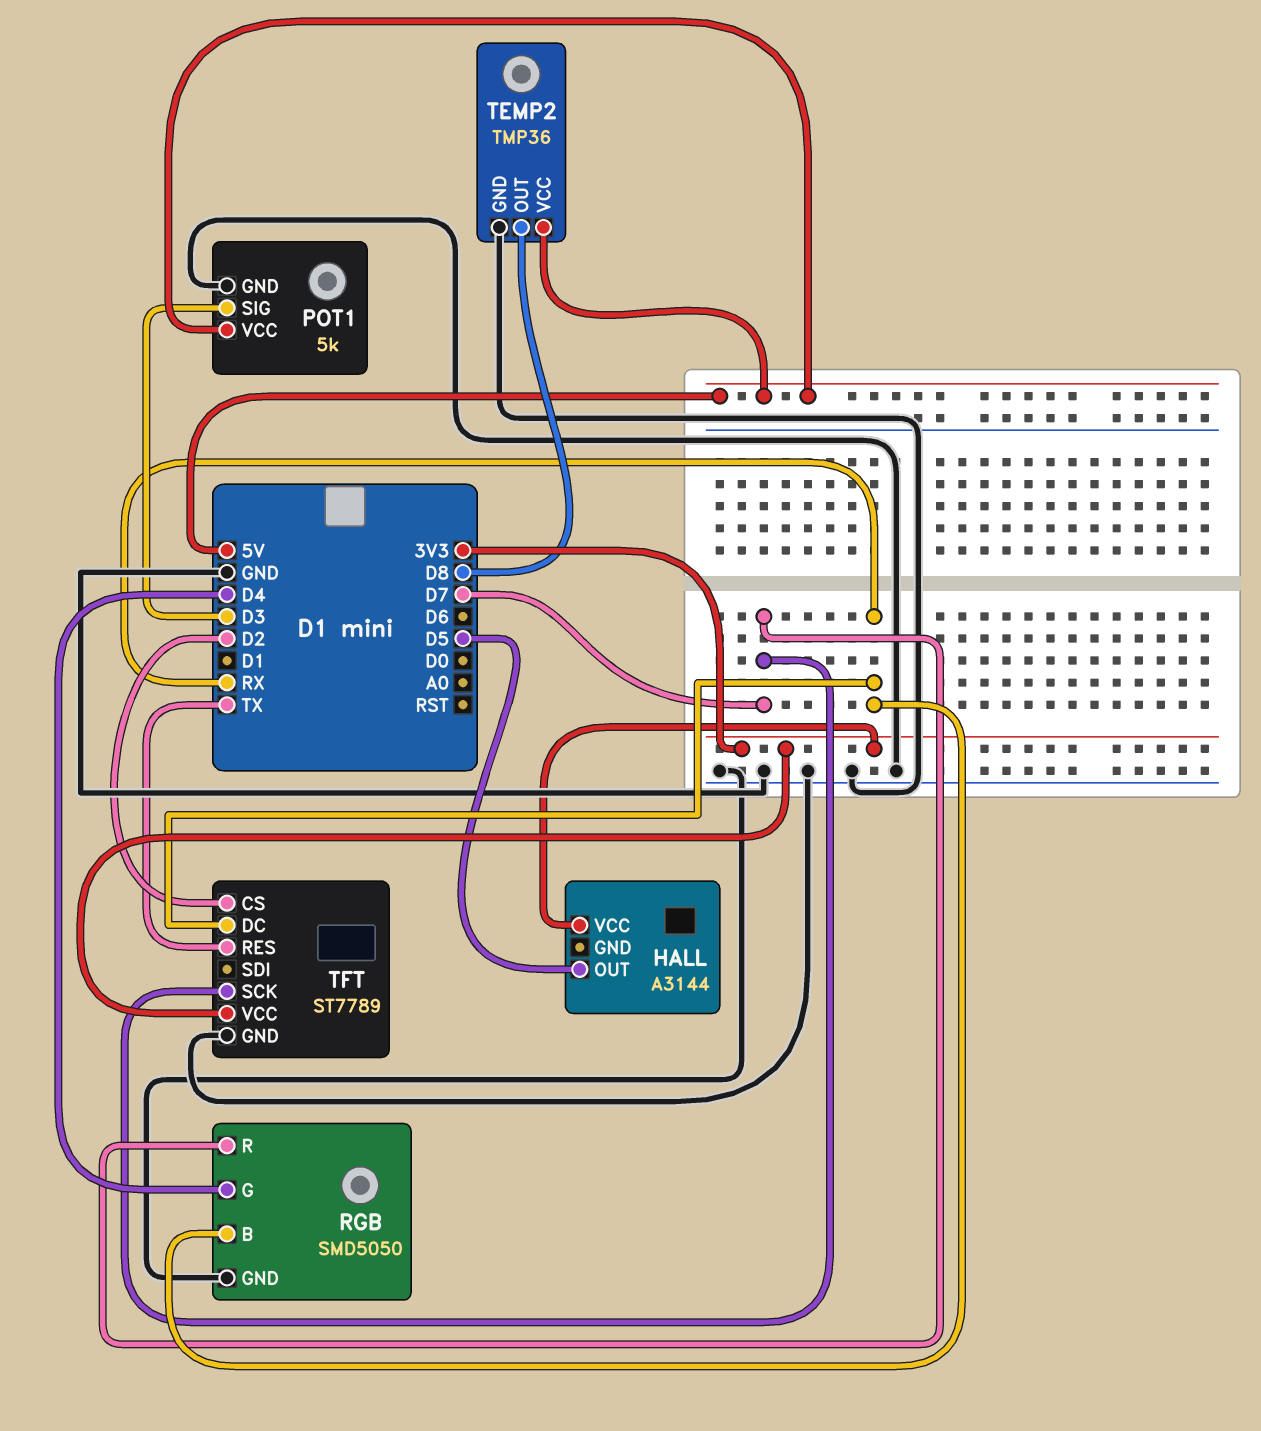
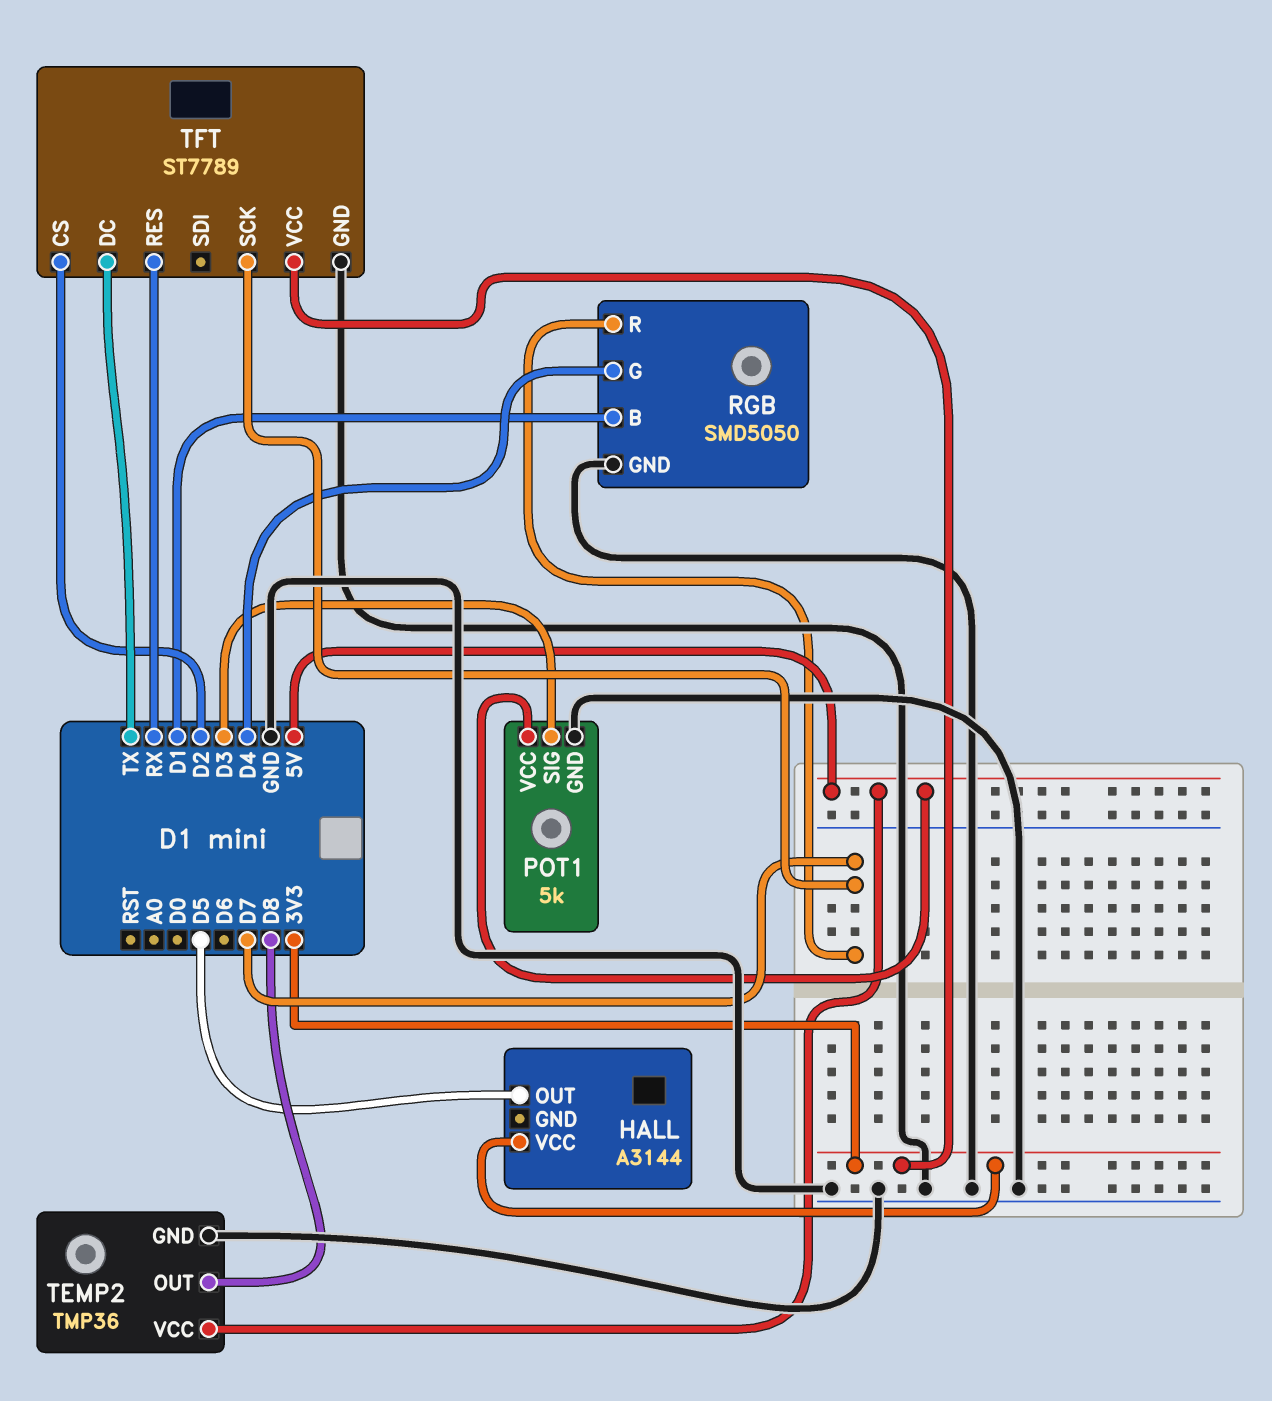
RGB pin B: RX -> D1
TFT pin DC: RX -> TX
TFT pin RES: TX -> RX

